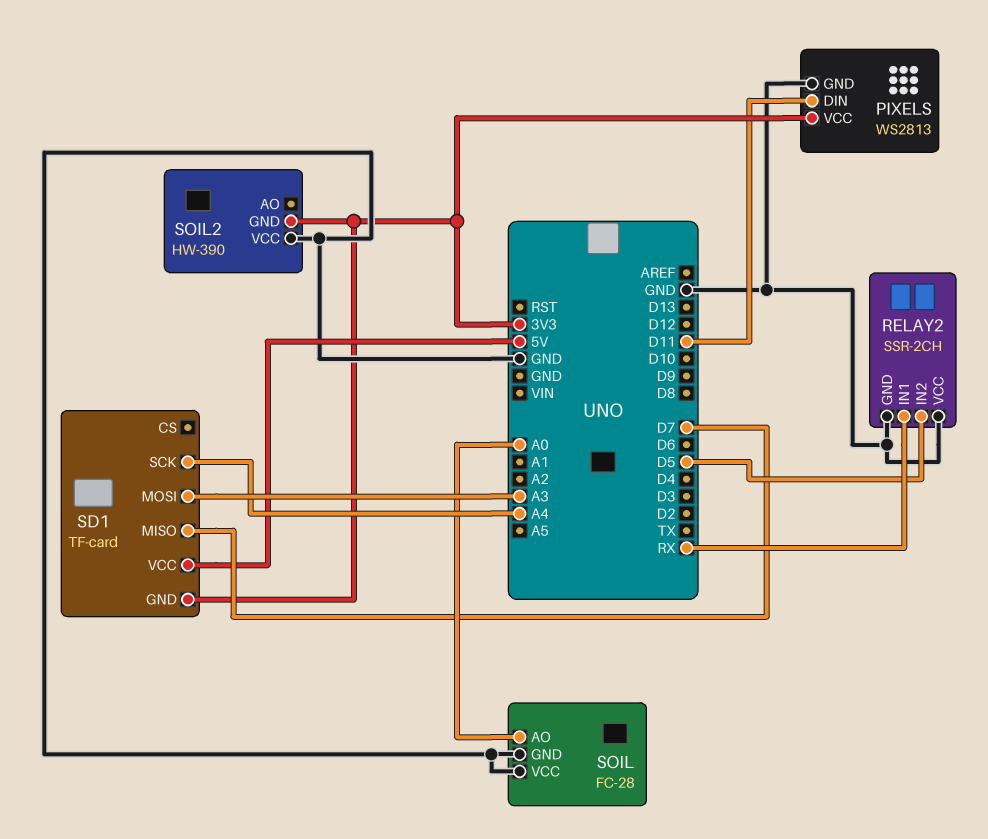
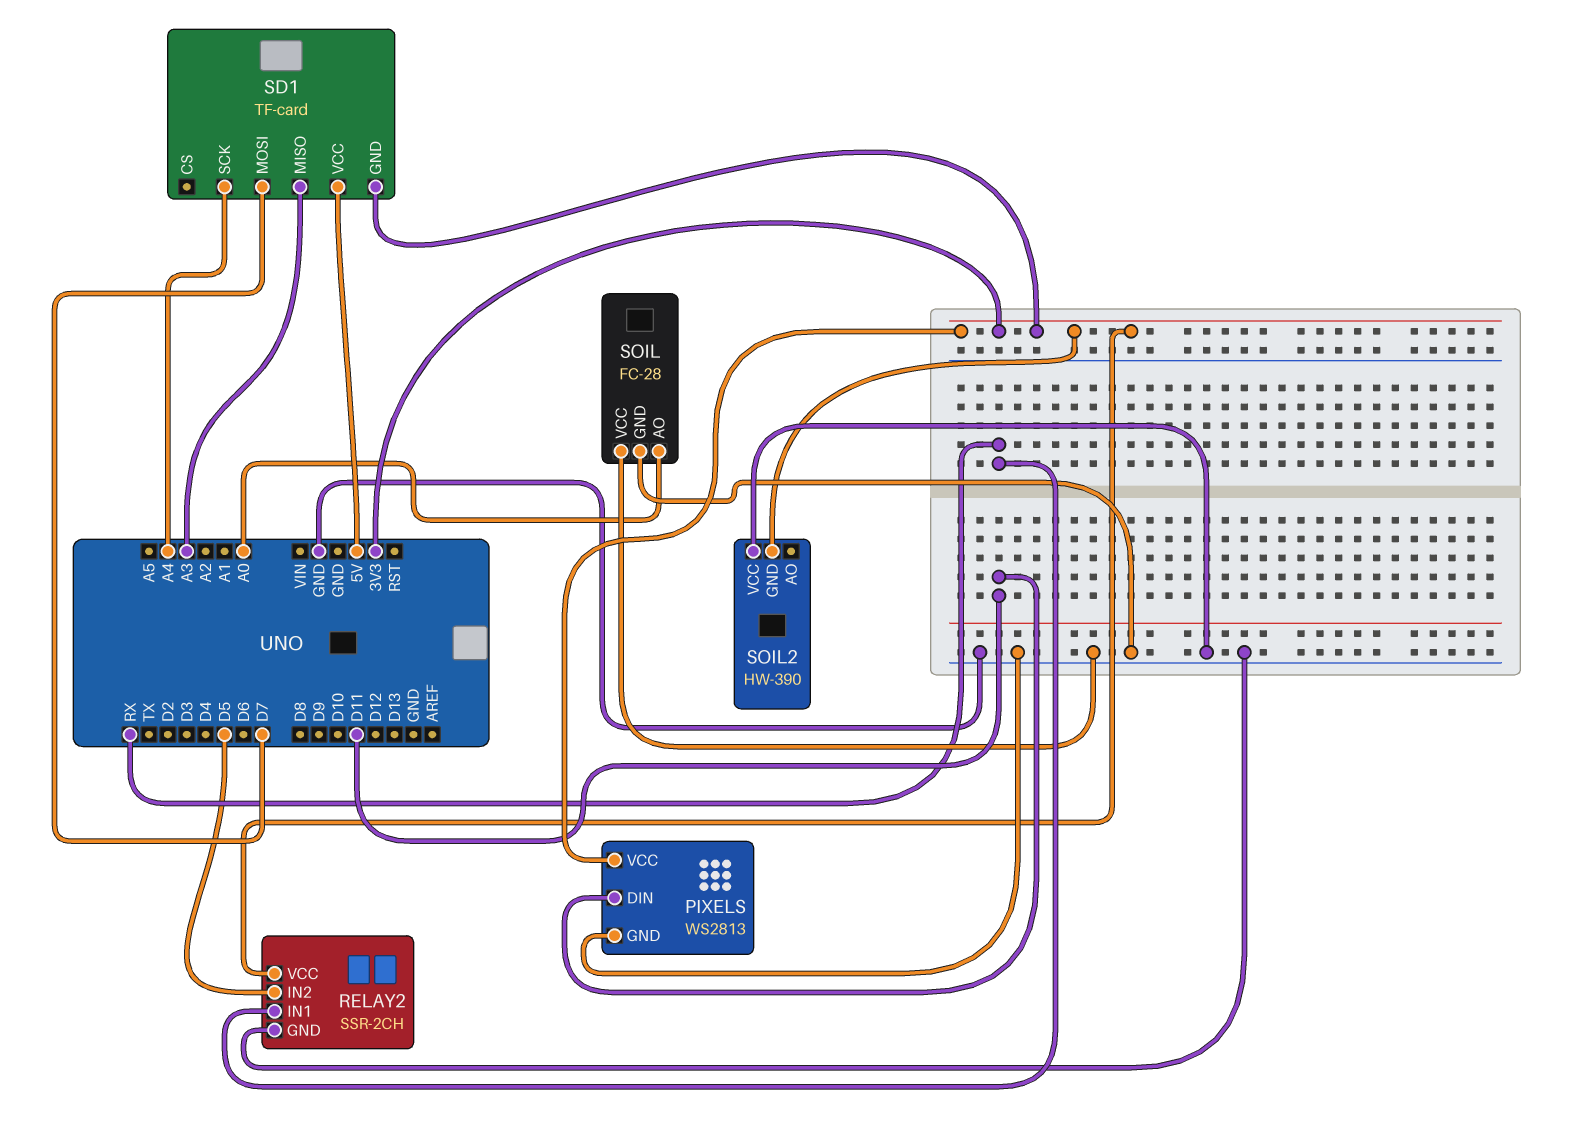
RELAY2 pin VCC: GND -> 3V3
SD1 pin MISO: D7 -> A3
SD1 pin MOSI: A3 -> D7

